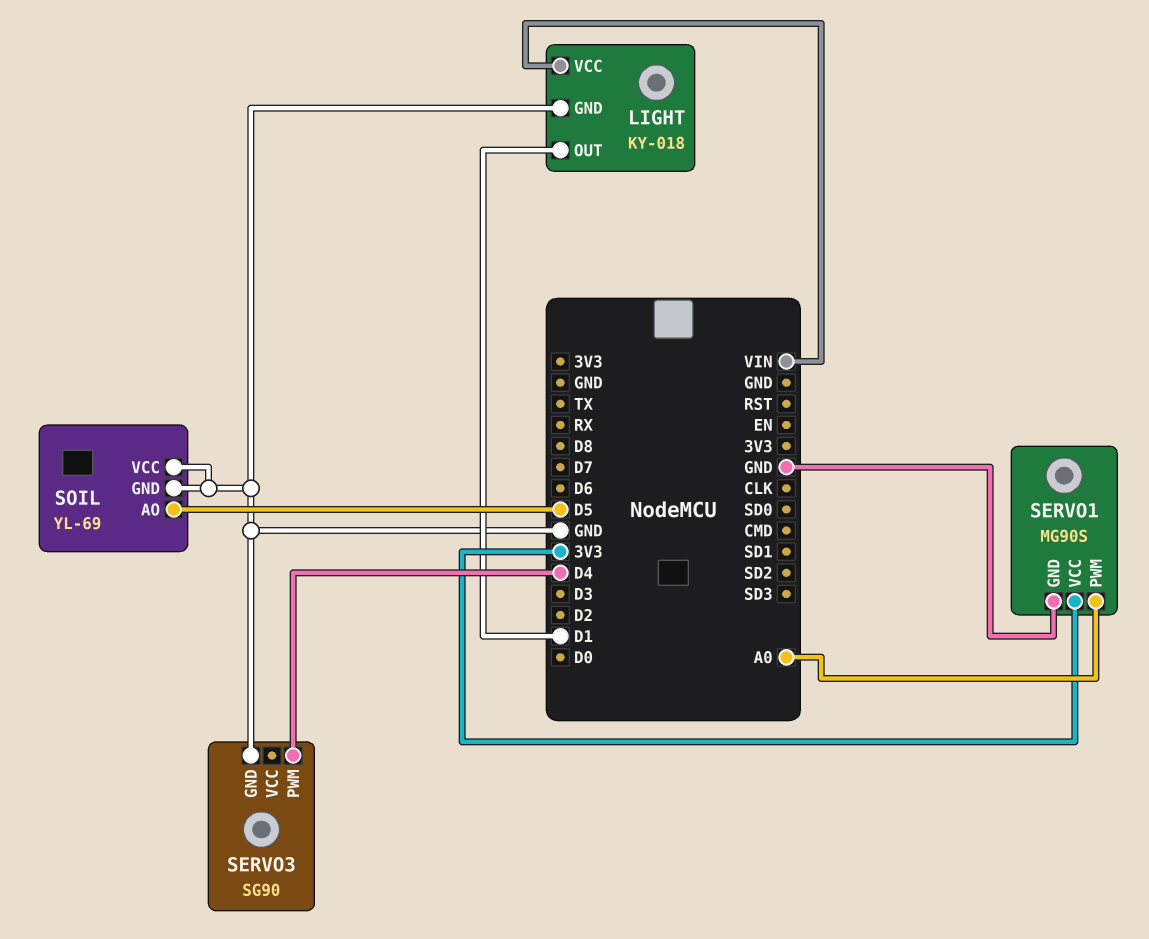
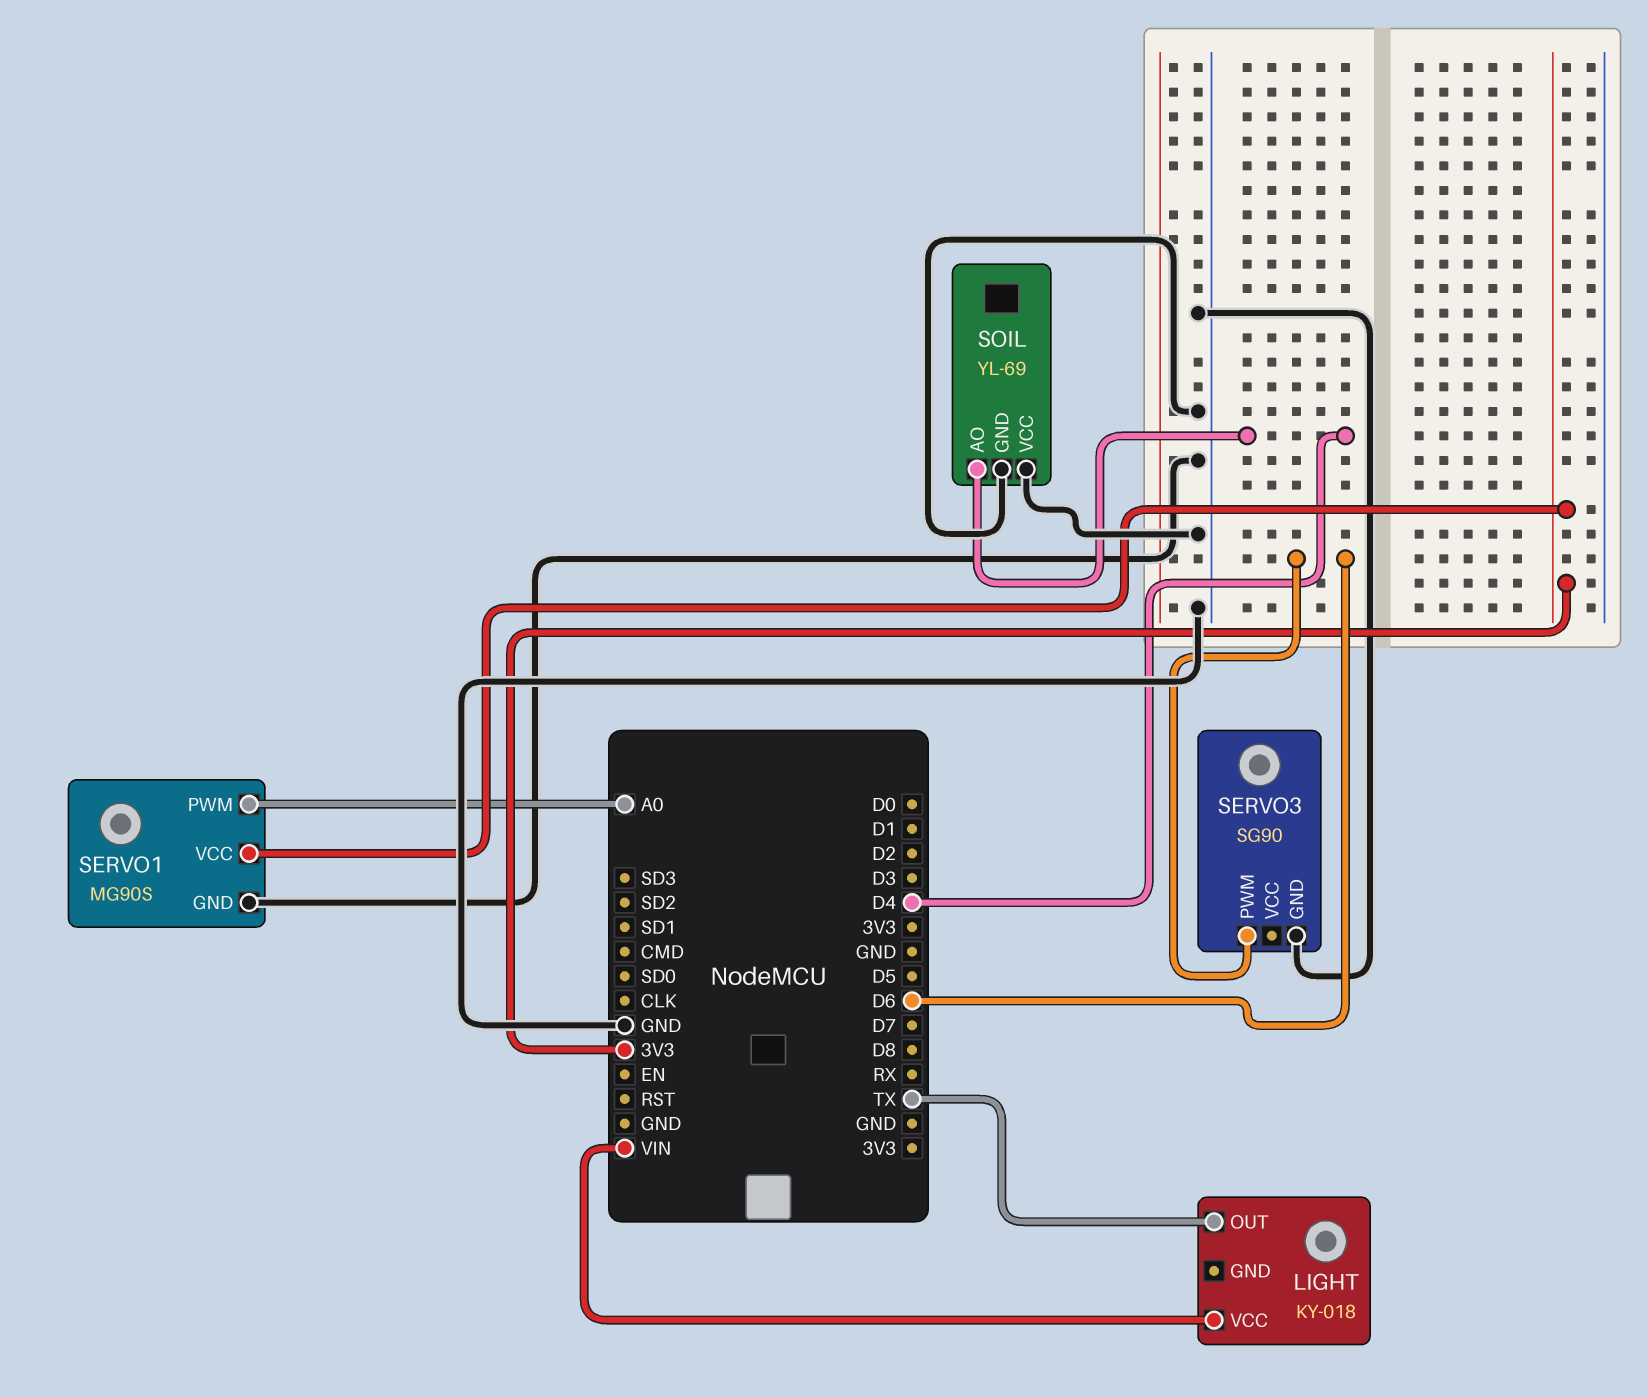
LIGHT pin GND: GND -> none
LIGHT pin OUT: D1 -> TX
SERVO3 pin PWM: D4 -> D6
SOIL pin AO: D5 -> D4

